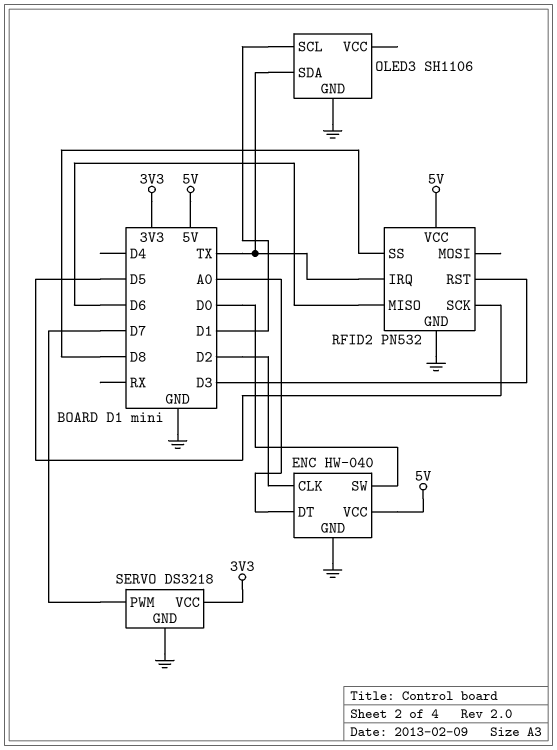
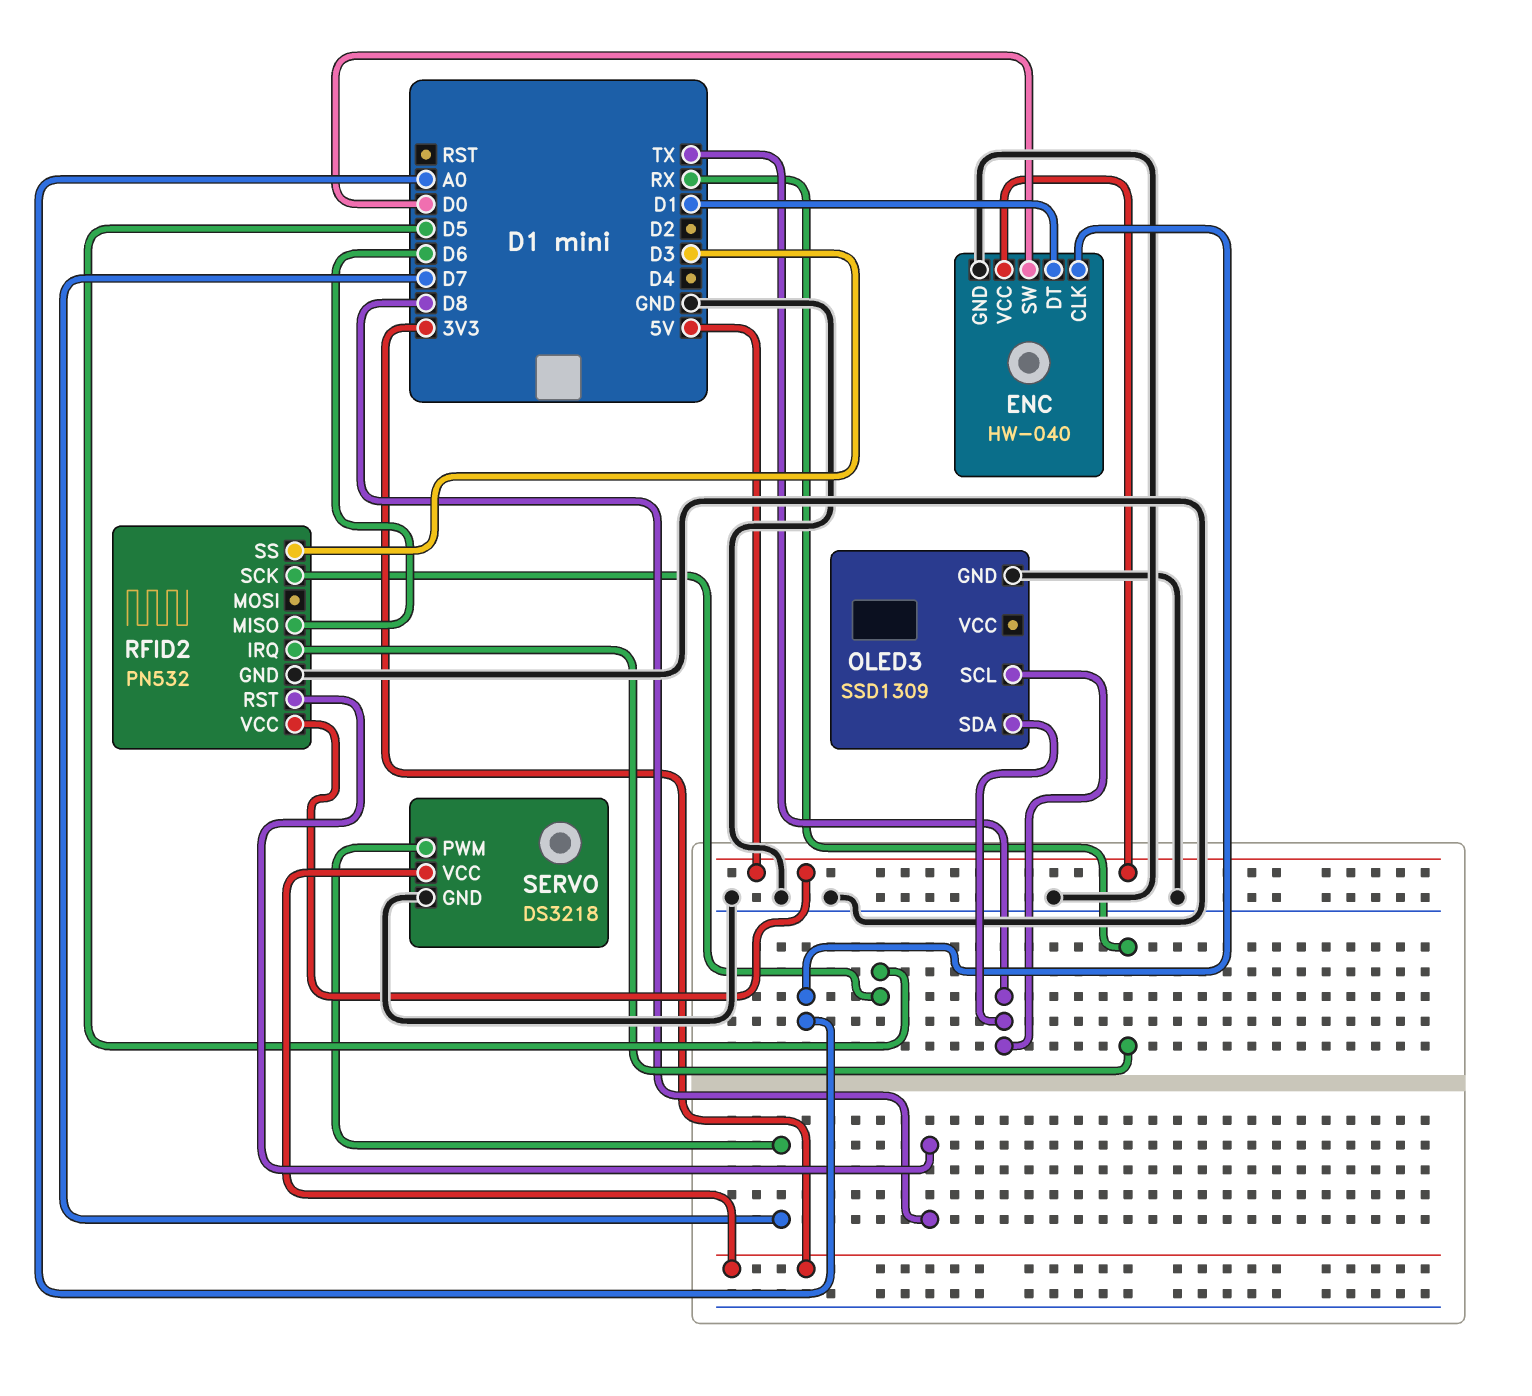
ENC pin CLK: D2 -> A0
ENC pin DT: A0 -> D1
OLED3: SH1106 -> SSD1309
OLED3 pin SCL: D1 -> TX
RFID2 pin IRQ: TX -> RX
RFID2 pin RST: D3 -> D8
RFID2 pin SS: D8 -> D3

